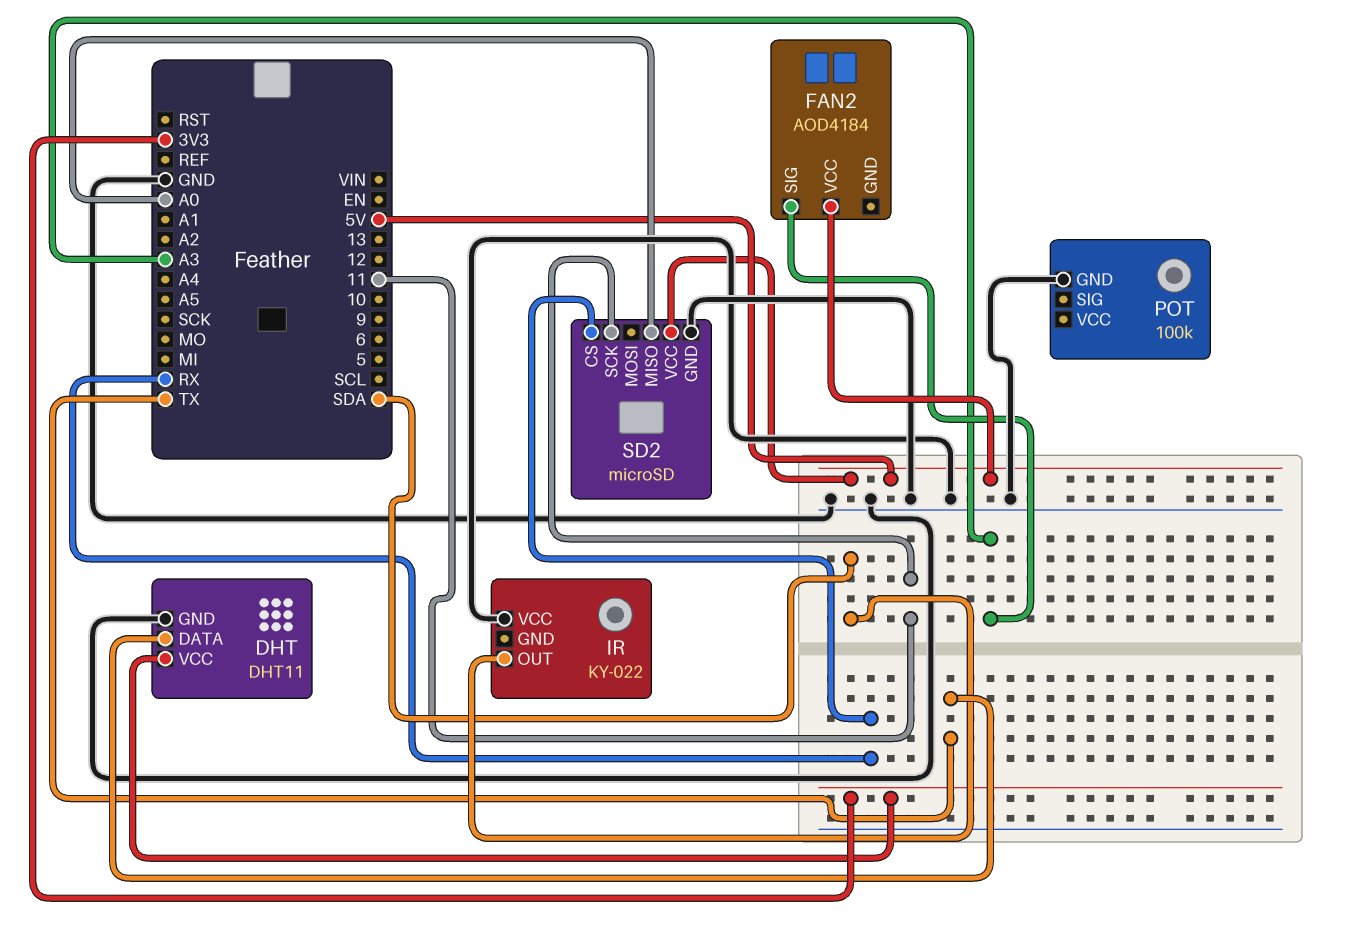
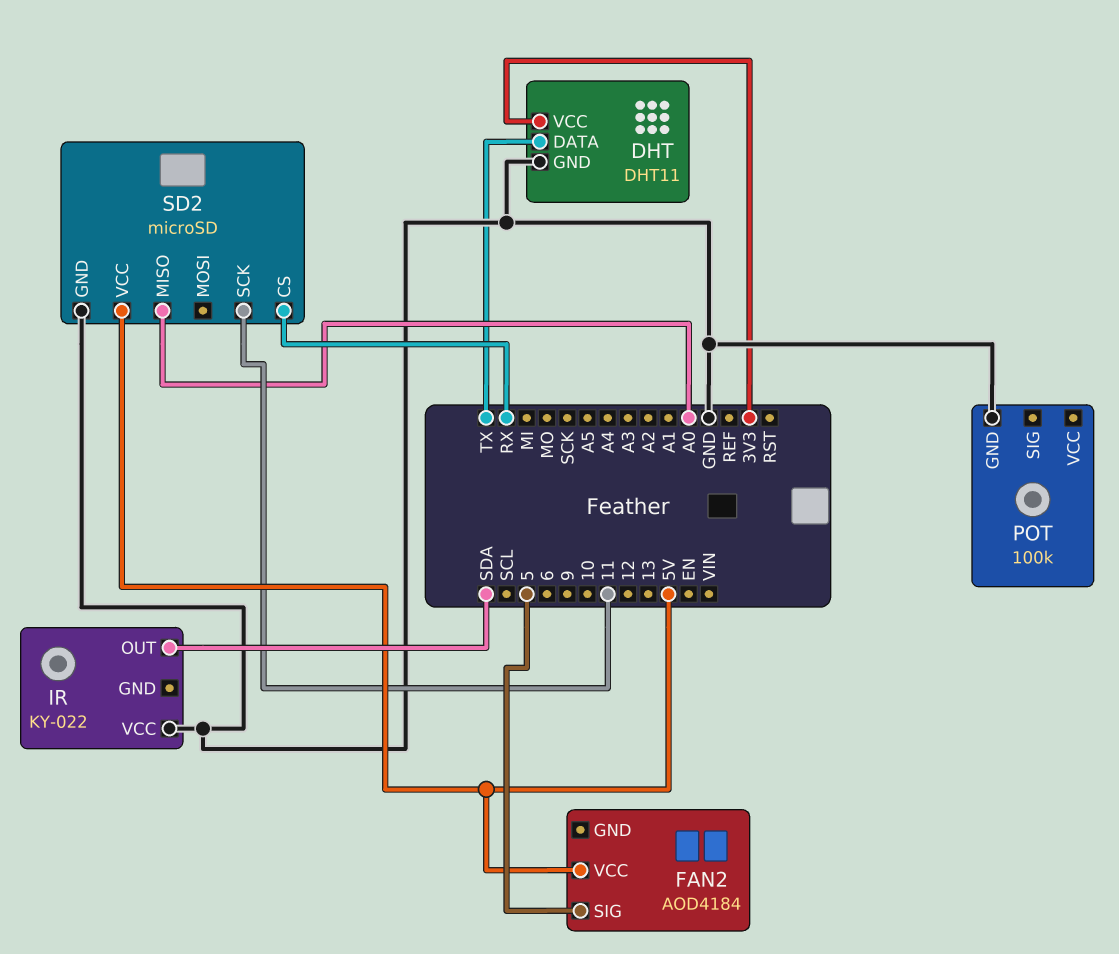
FAN2 pin SIG: A3 -> 5

